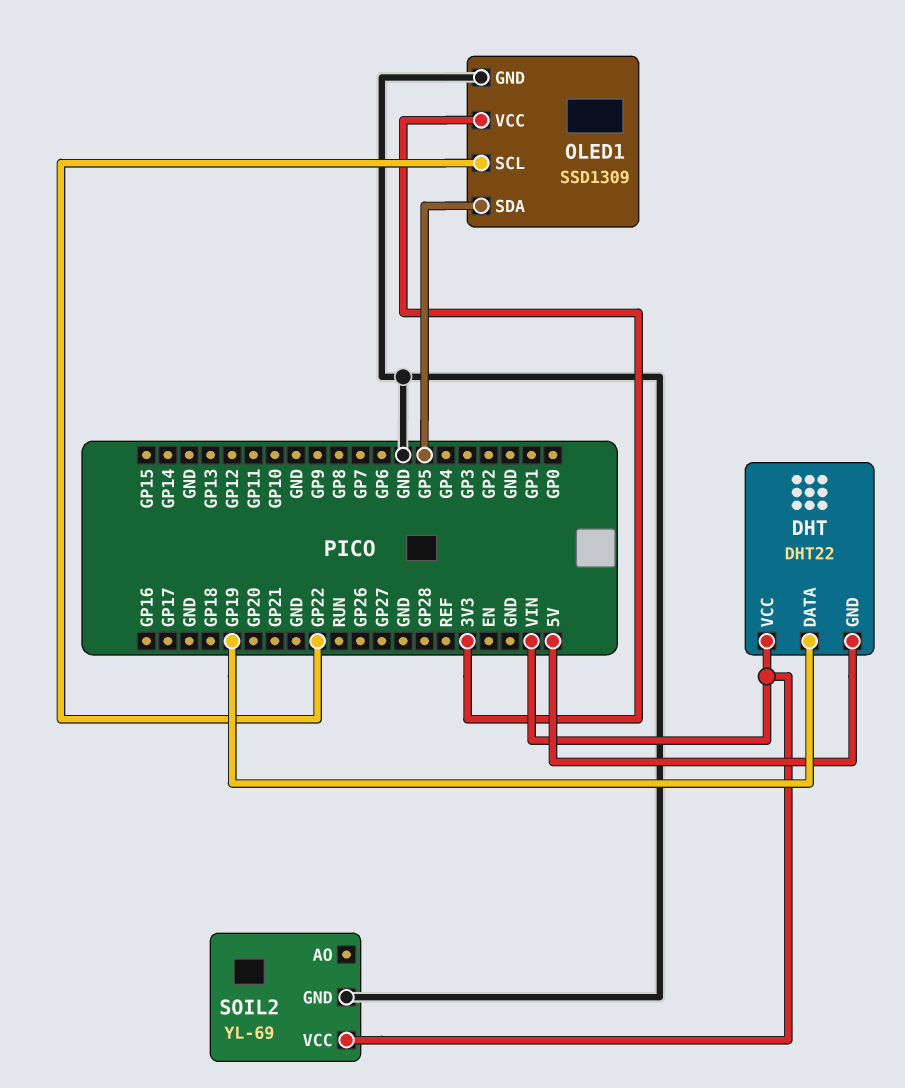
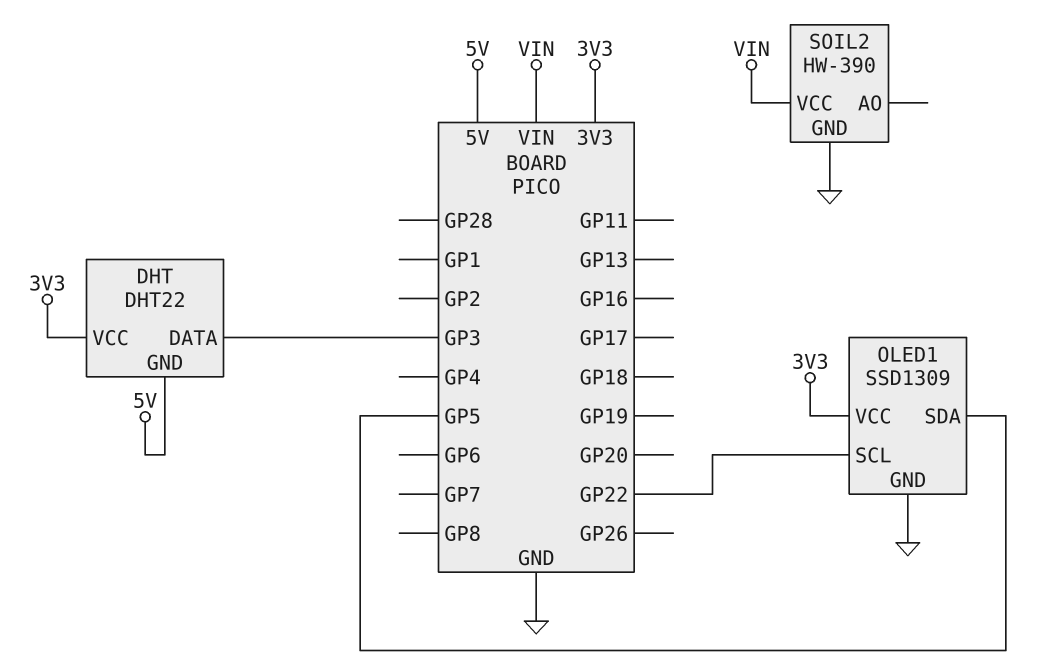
DHT pin DATA: GP19 -> GP3
DHT pin VCC: VIN -> 3V3
SOIL2: YL-69 -> HW-390

